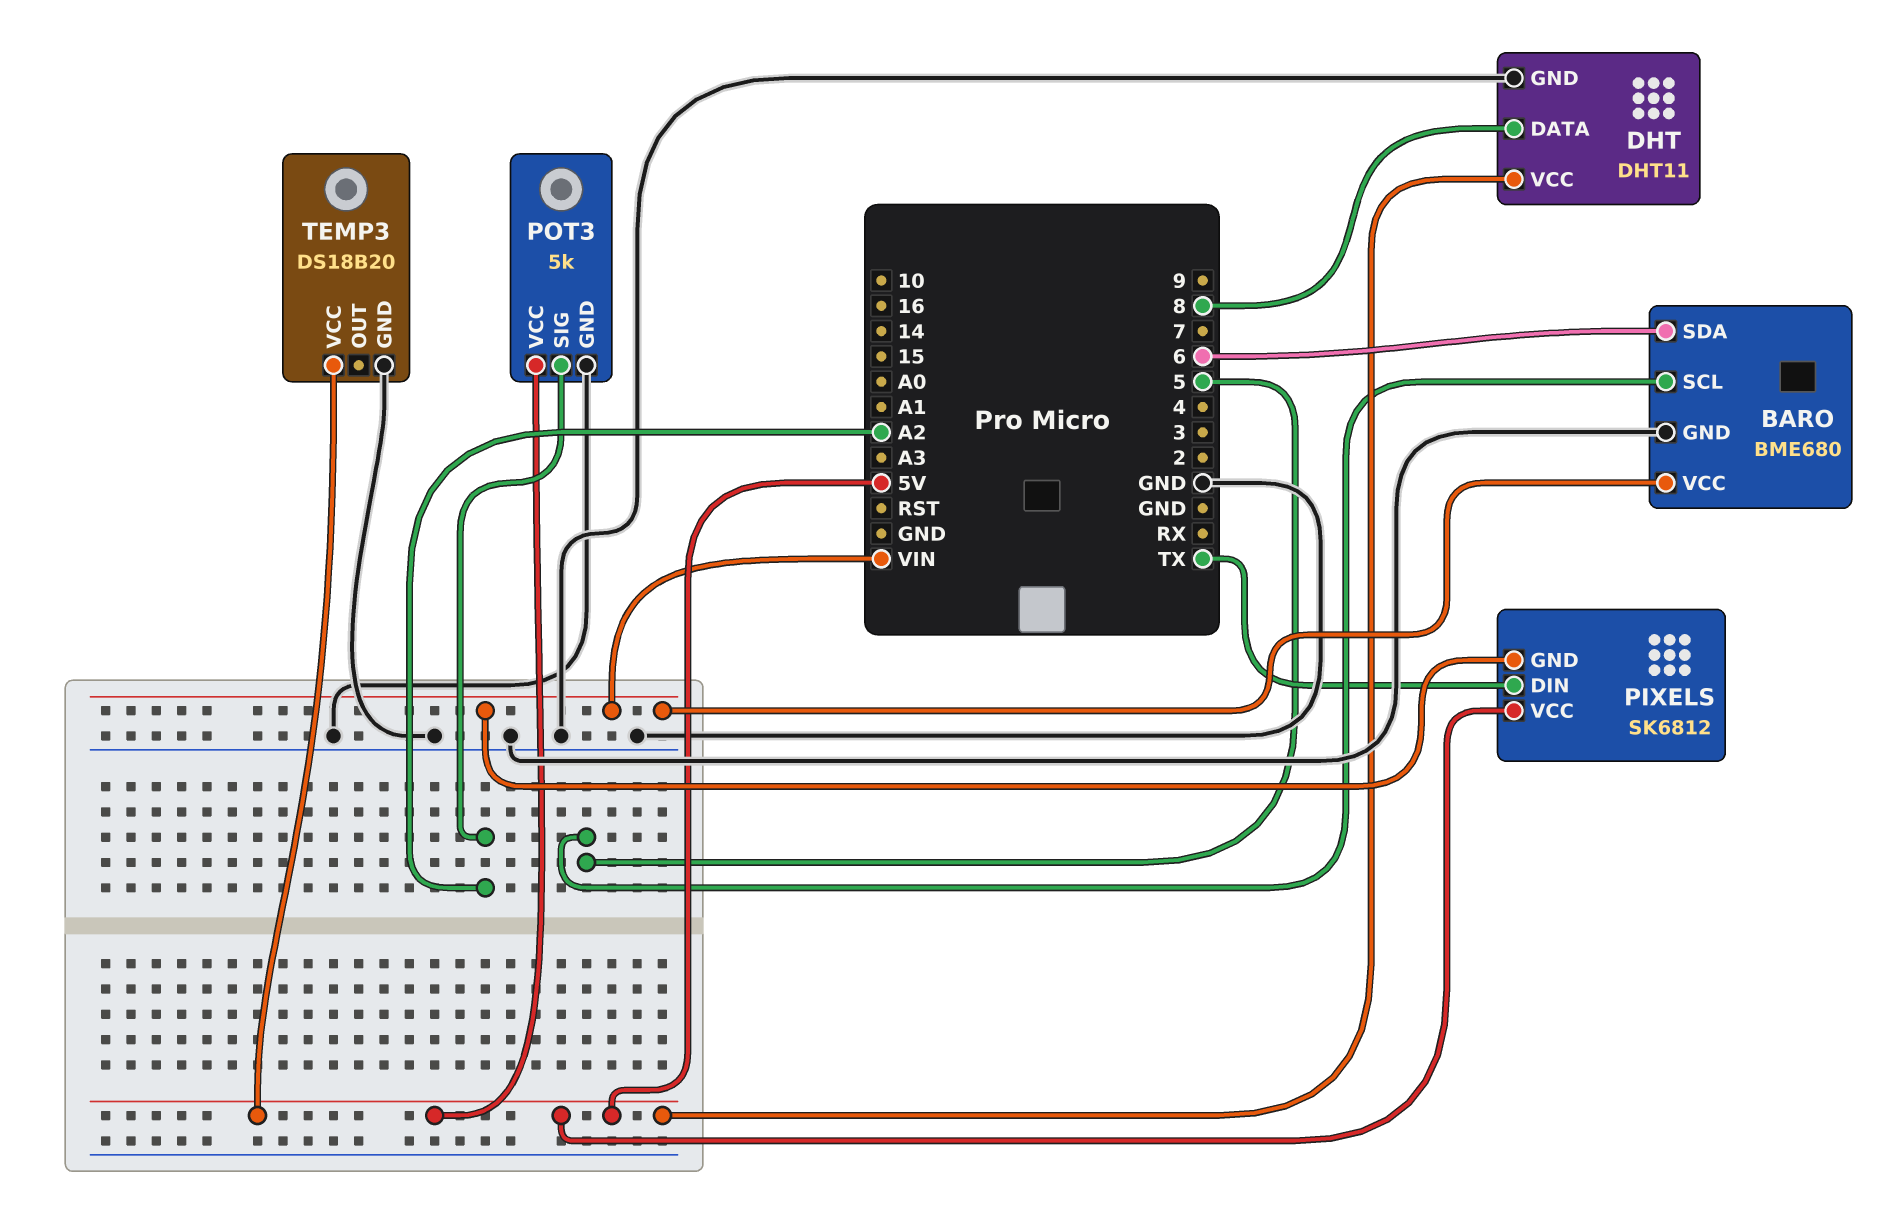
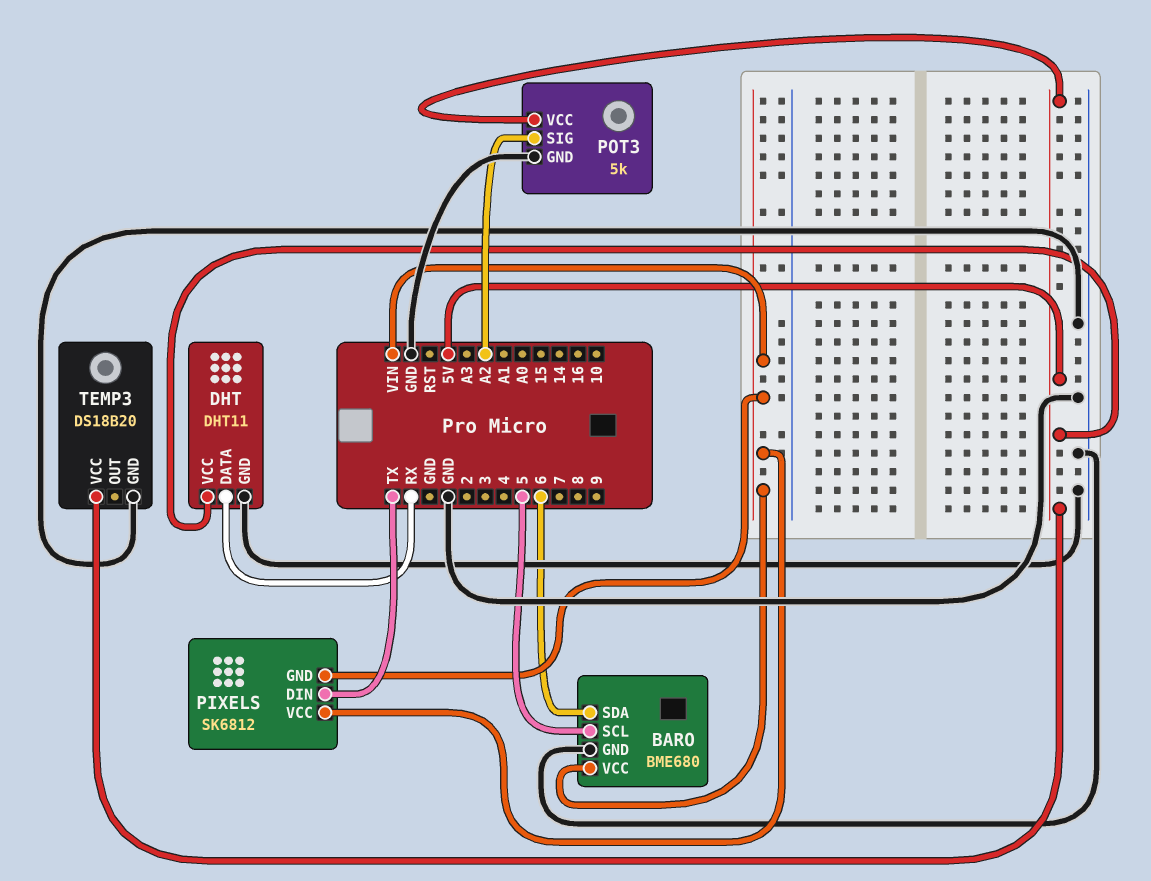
DHT pin DATA: 8 -> RX
PIXELS pin VCC: 5V -> VIN

